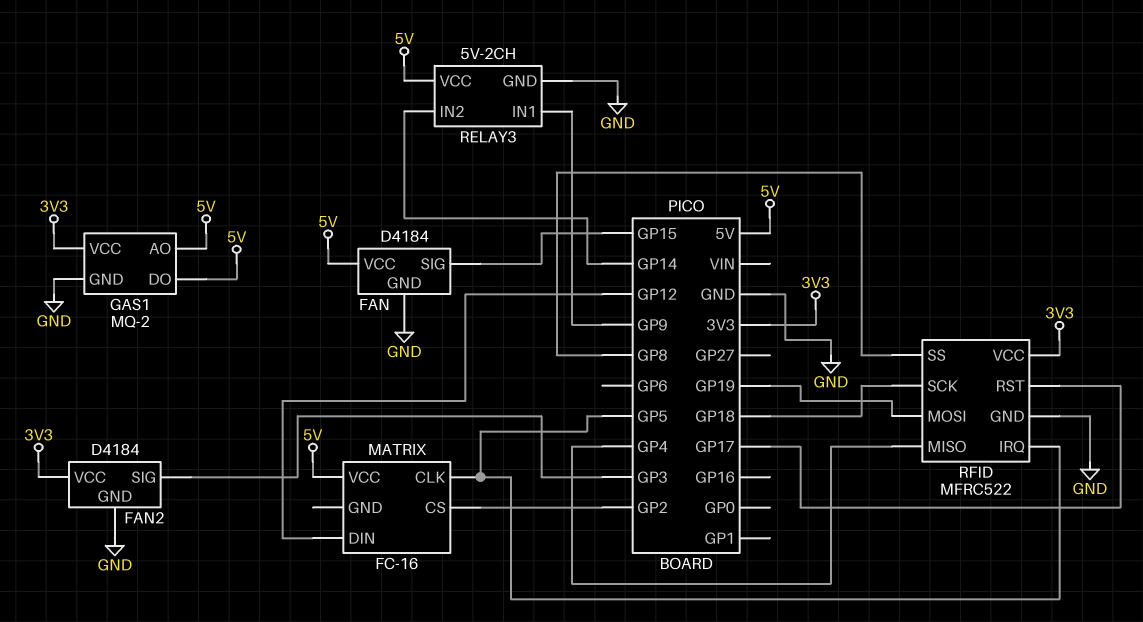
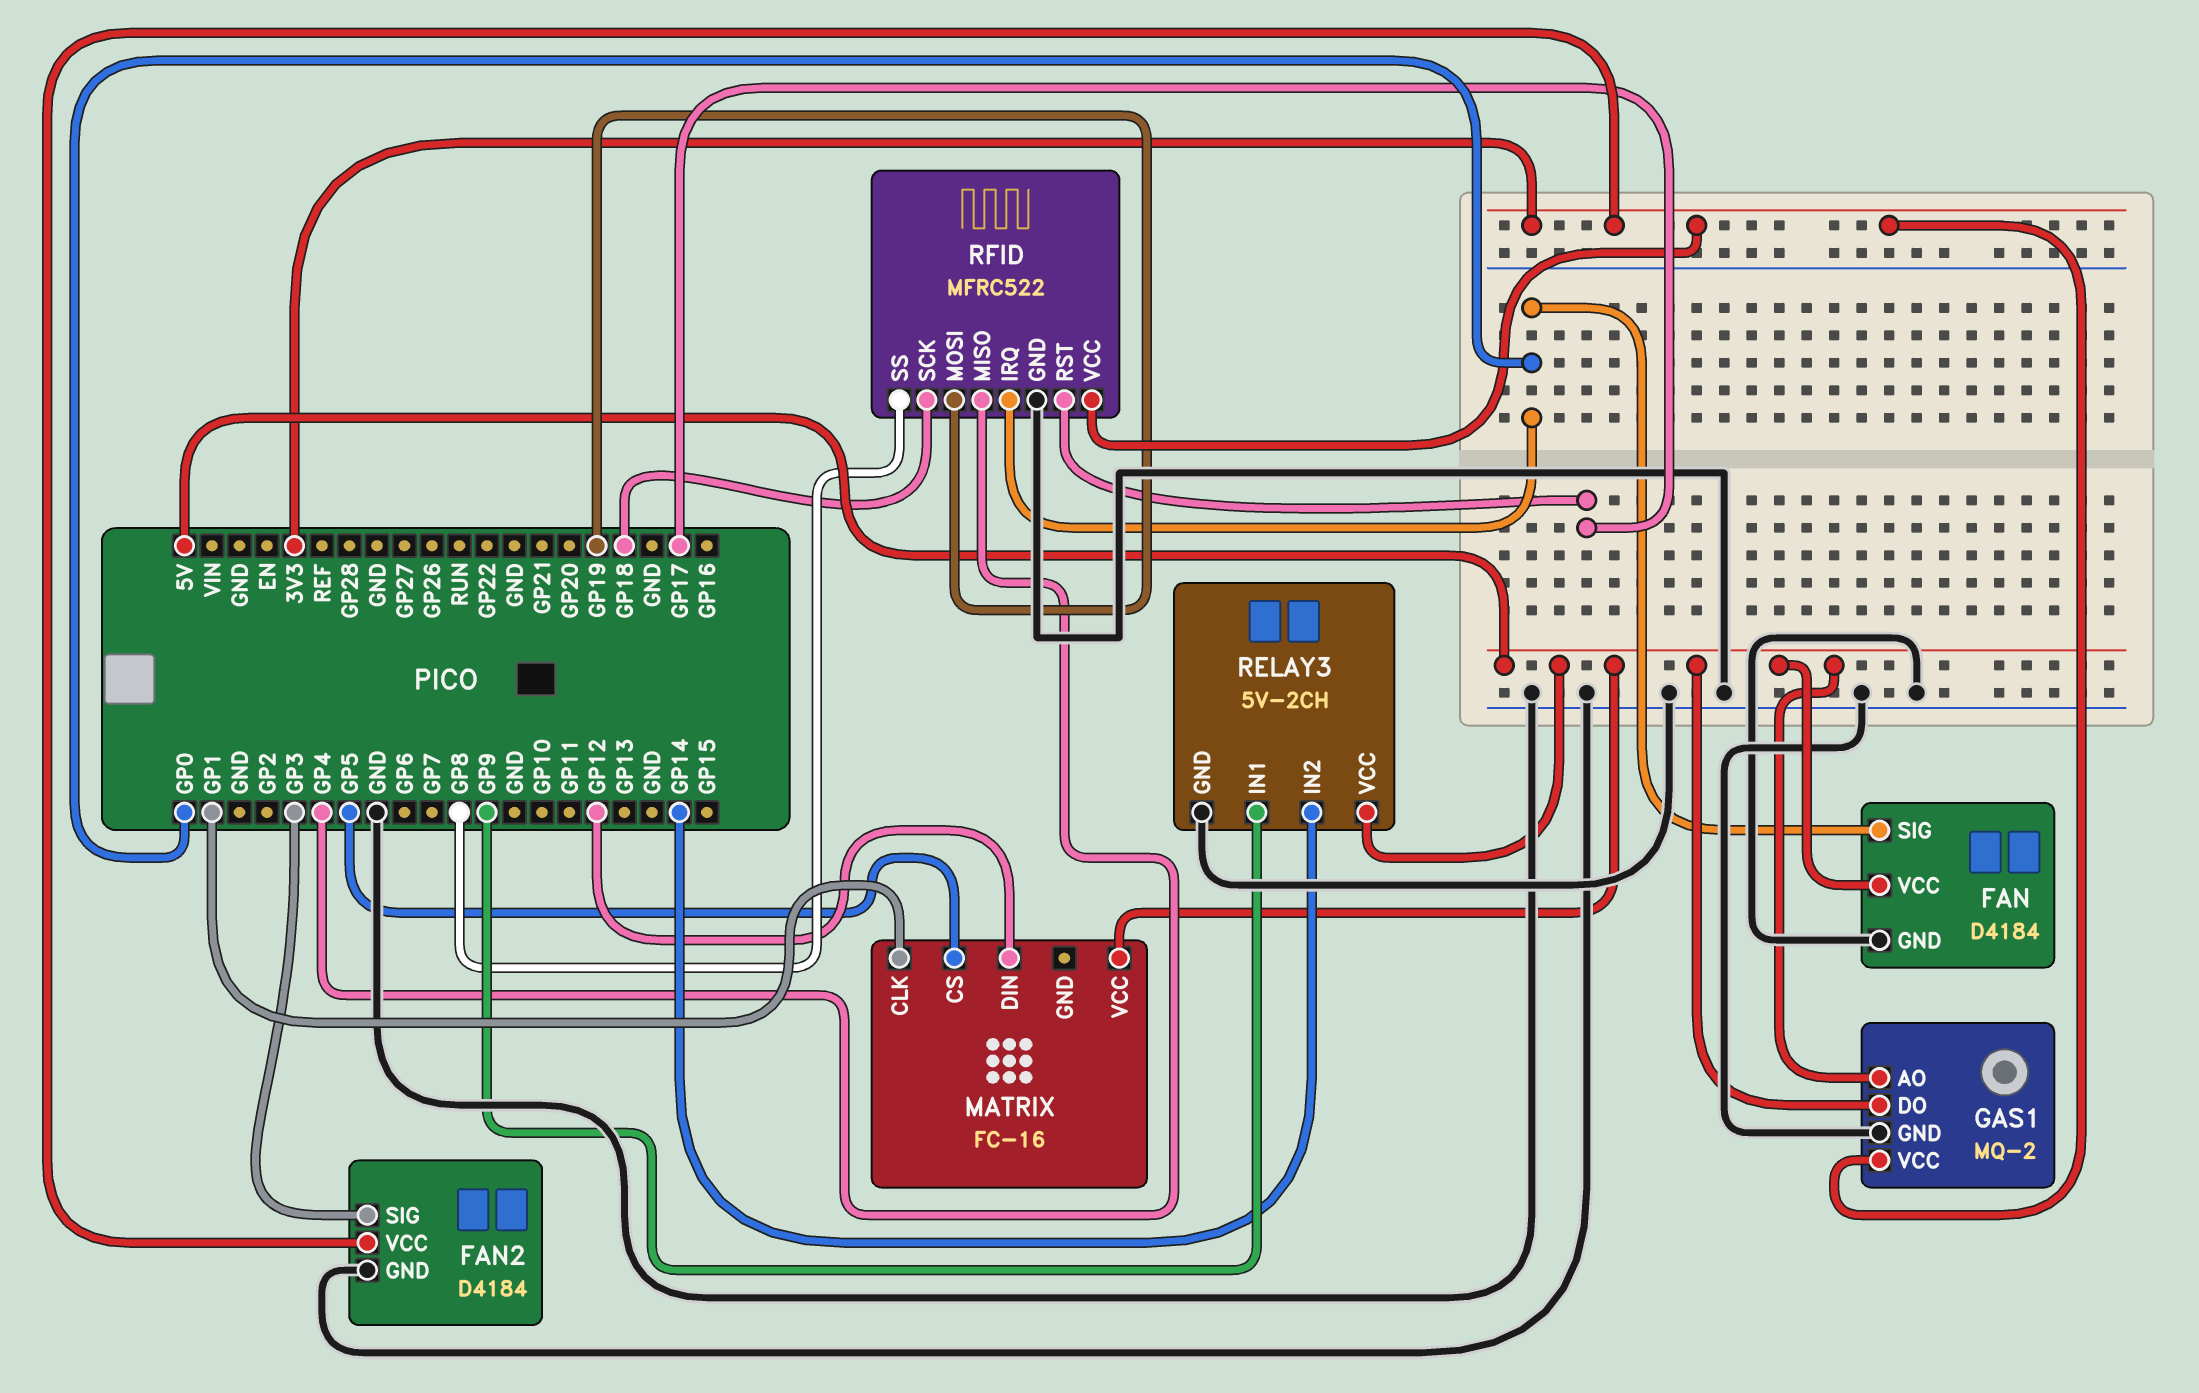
FAN pin SIG: GP15 -> GP0
MATRIX pin CLK: GP5 -> GP1
MATRIX pin CS: GP2 -> GP5
RFID pin IRQ: GP5 -> GP0

